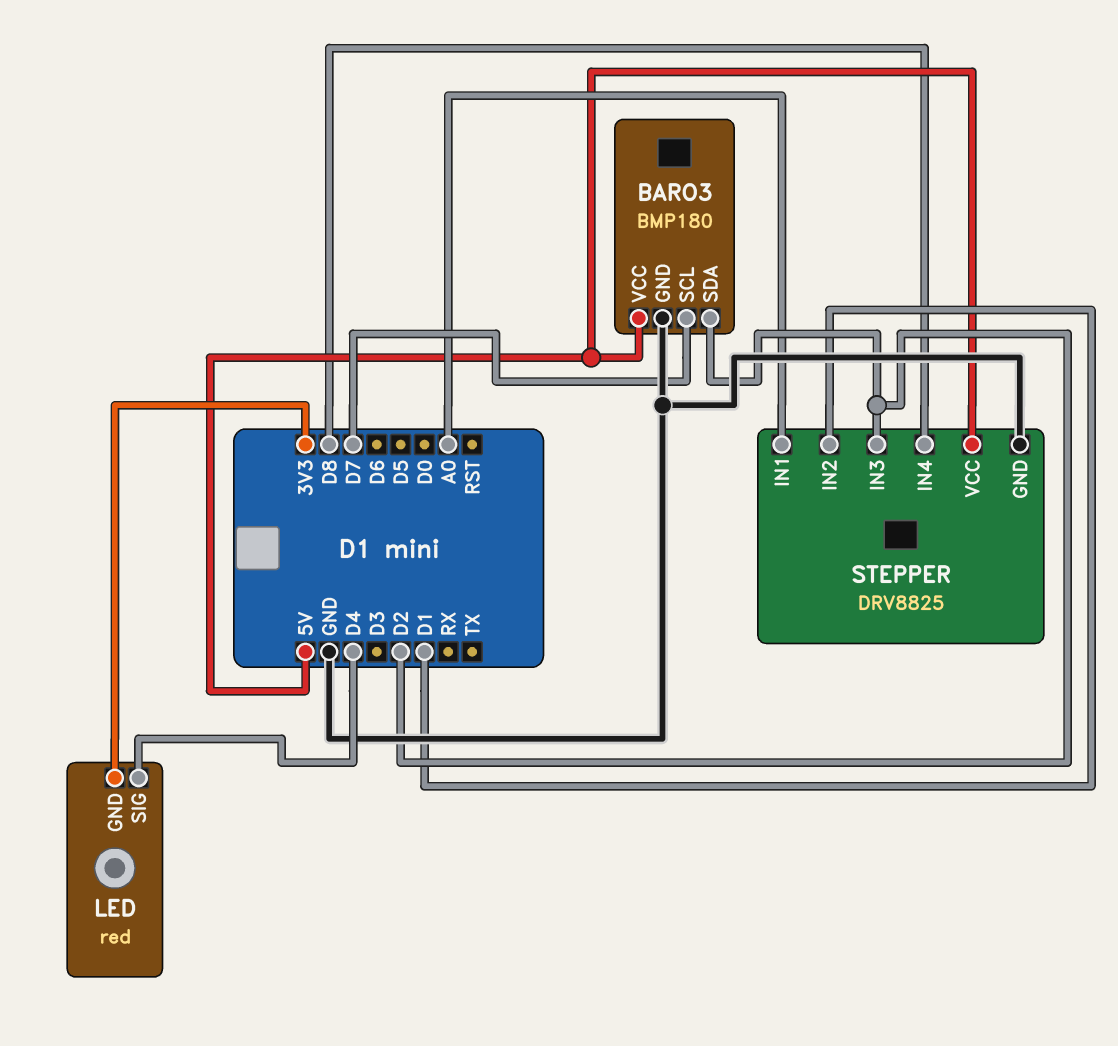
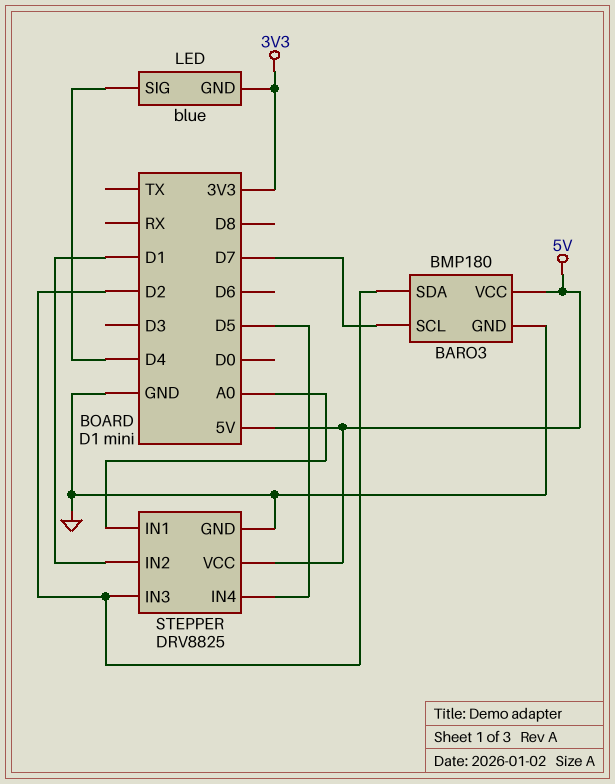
LED: red -> blue
STEPPER pin IN4: D8 -> D5

